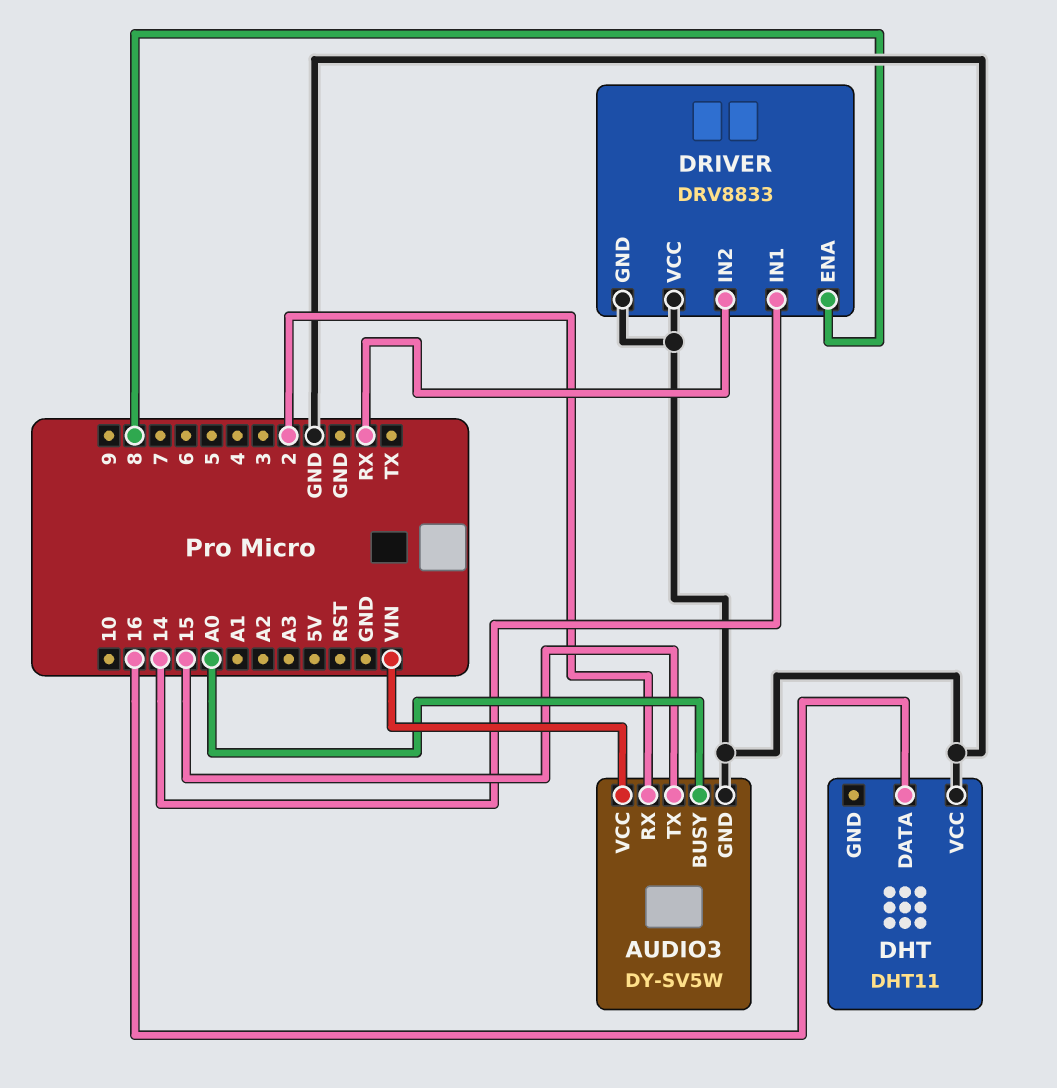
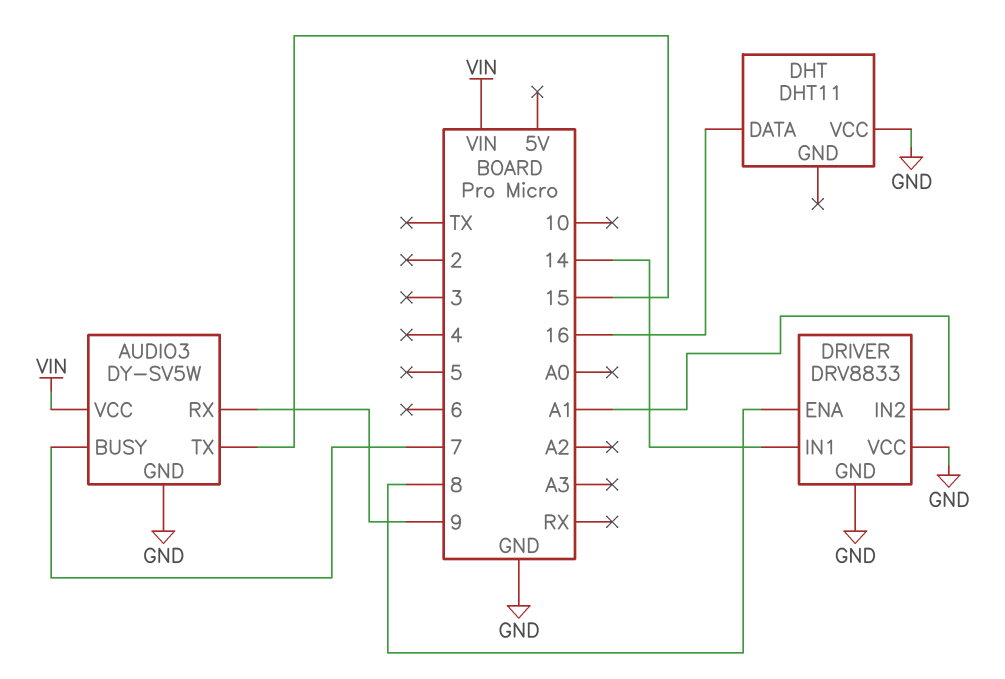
AUDIO3 pin BUSY: A0 -> 7
AUDIO3 pin RX: 2 -> 9
DRIVER pin IN2: RX -> A1

